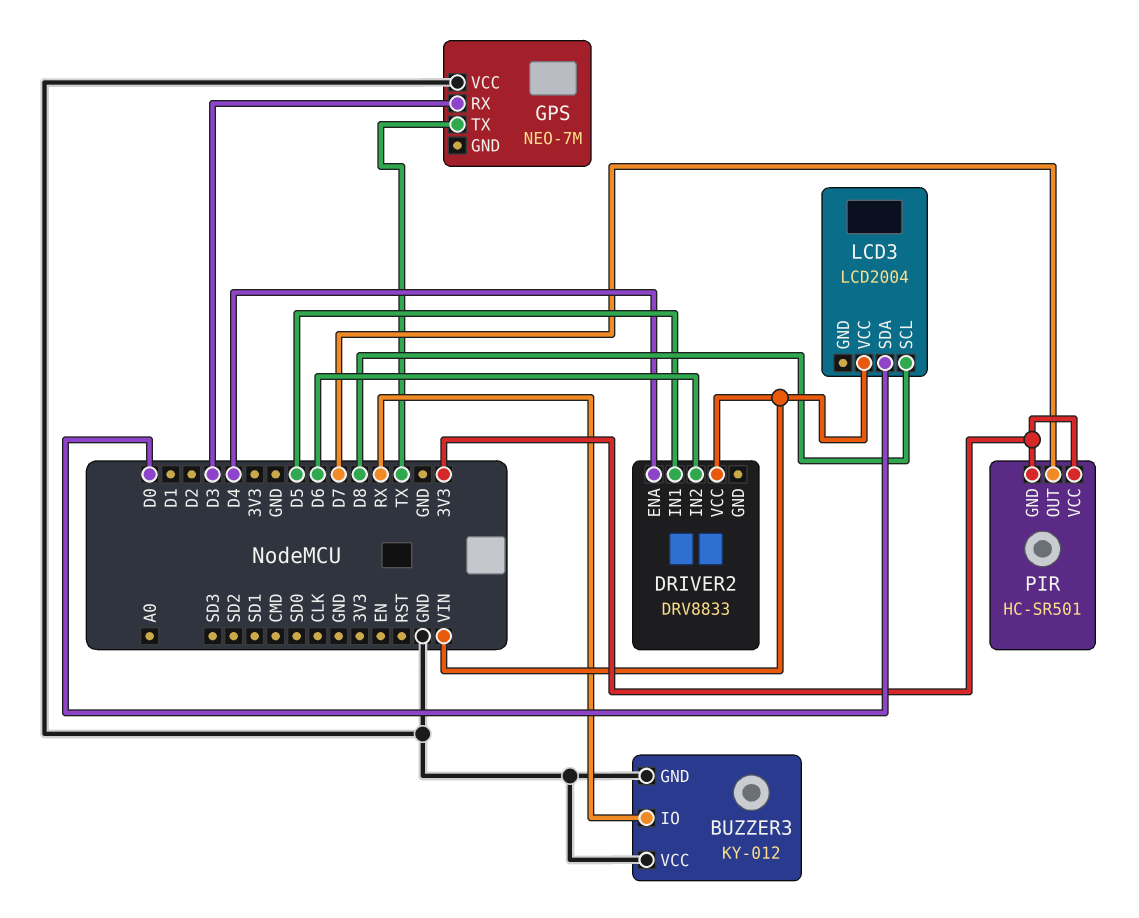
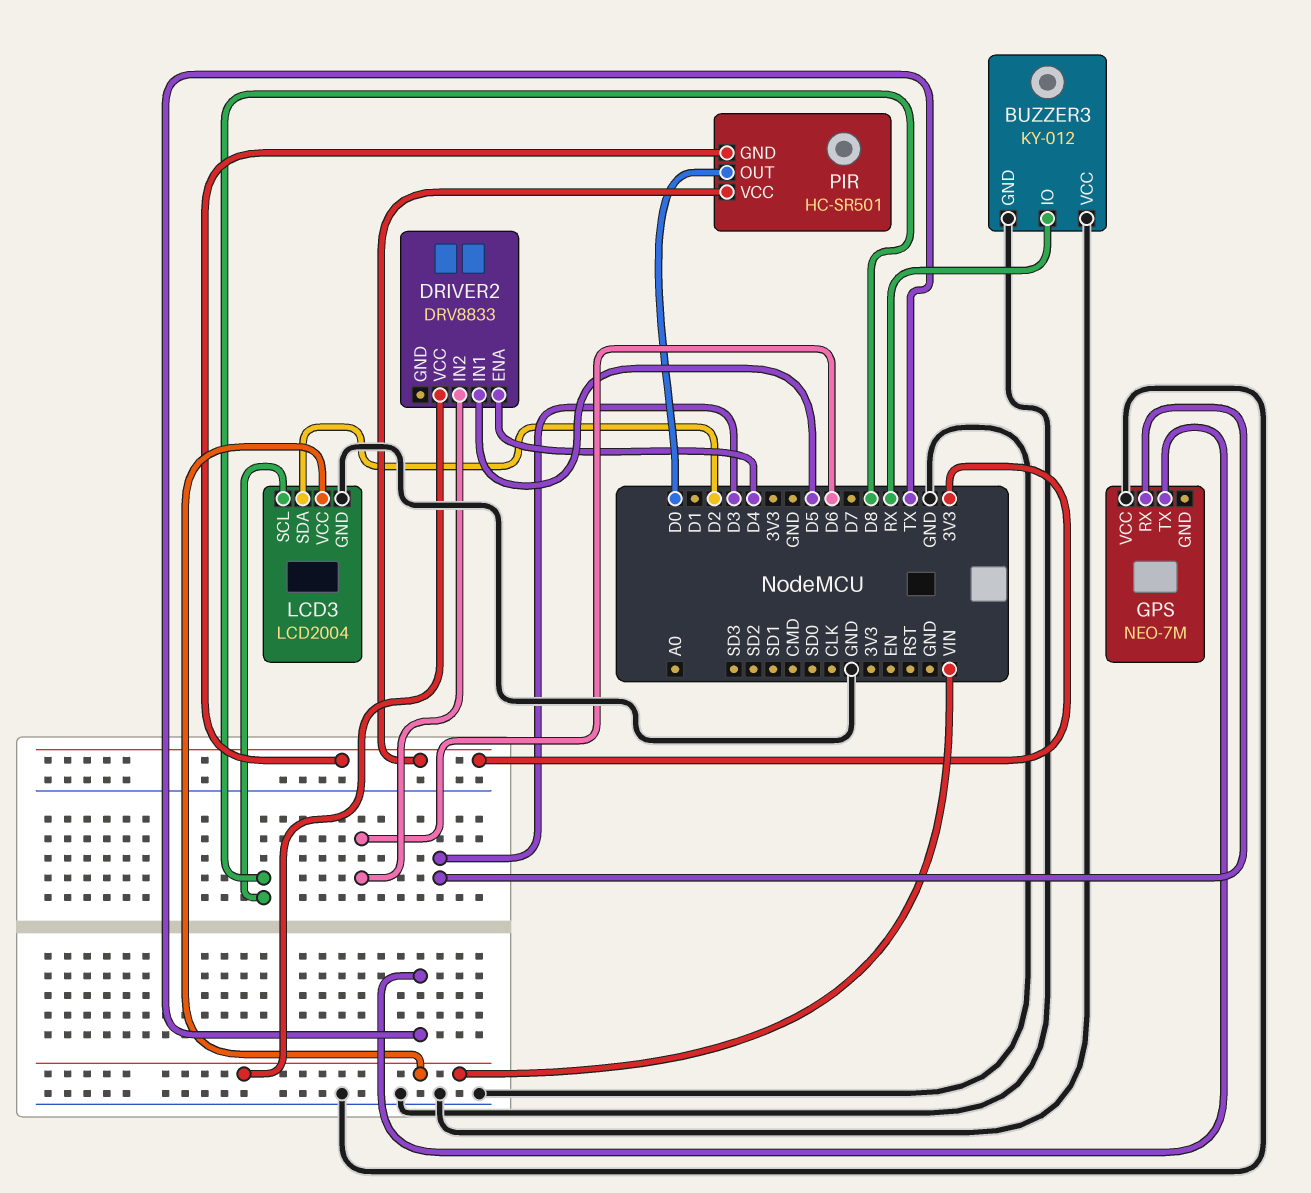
LCD3 pin GND: none -> GND
LCD3 pin SDA: D0 -> D2
PIR pin OUT: D7 -> D0

